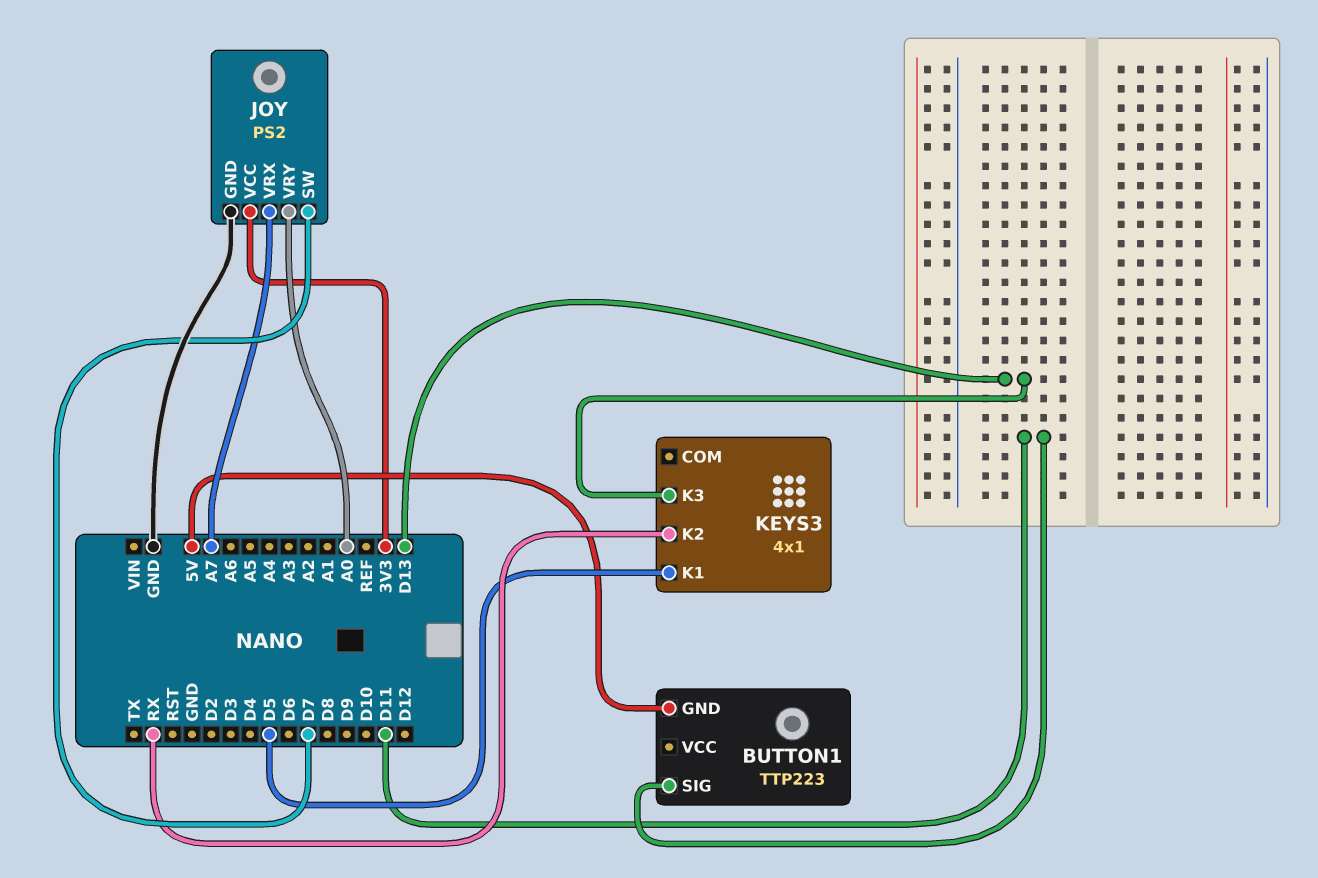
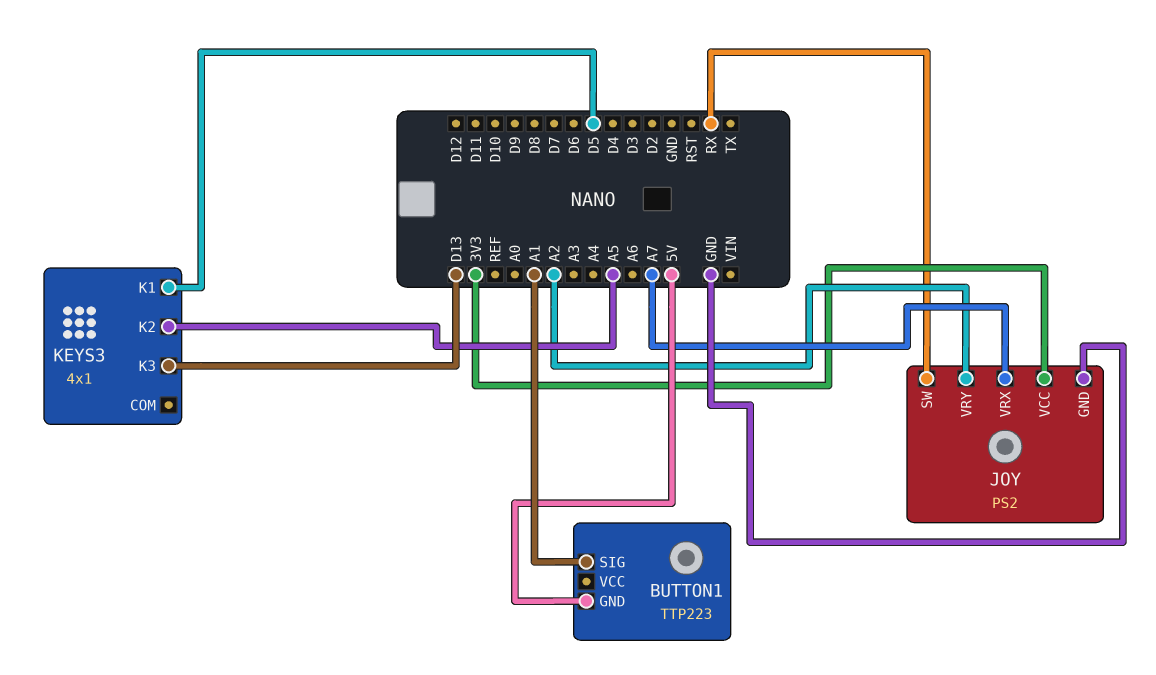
BUTTON1 pin SIG: D11 -> A1
JOY pin SW: D7 -> RX
JOY pin VRY: A0 -> A2
KEYS3 pin K2: RX -> A5

